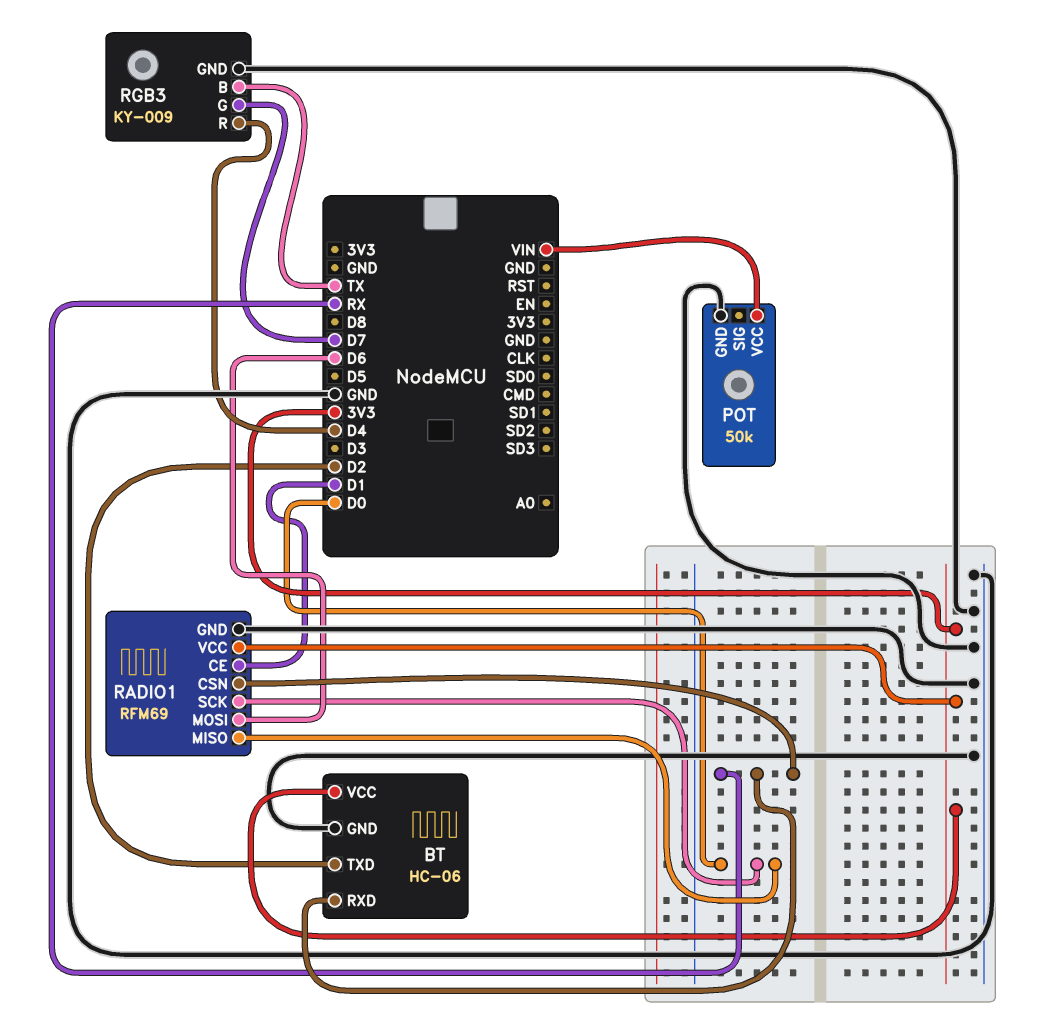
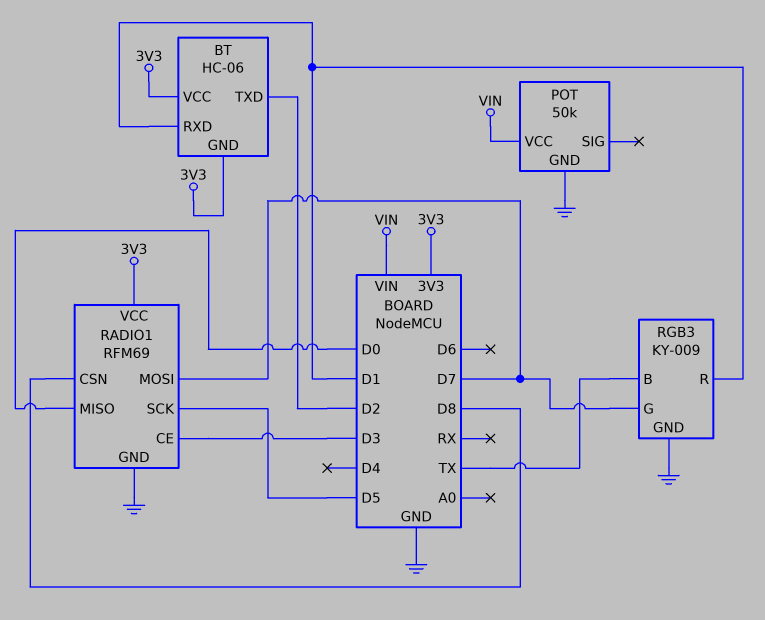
BT pin GND: GND -> 3V3
BT pin RXD: RX -> D1
RADIO1 pin CE: D1 -> D3
RADIO1 pin CSN: RX -> D8
RADIO1 pin MOSI: D6 -> D7
RADIO1 pin SCK: D0 -> D5
RGB3 pin R: D4 -> D1

